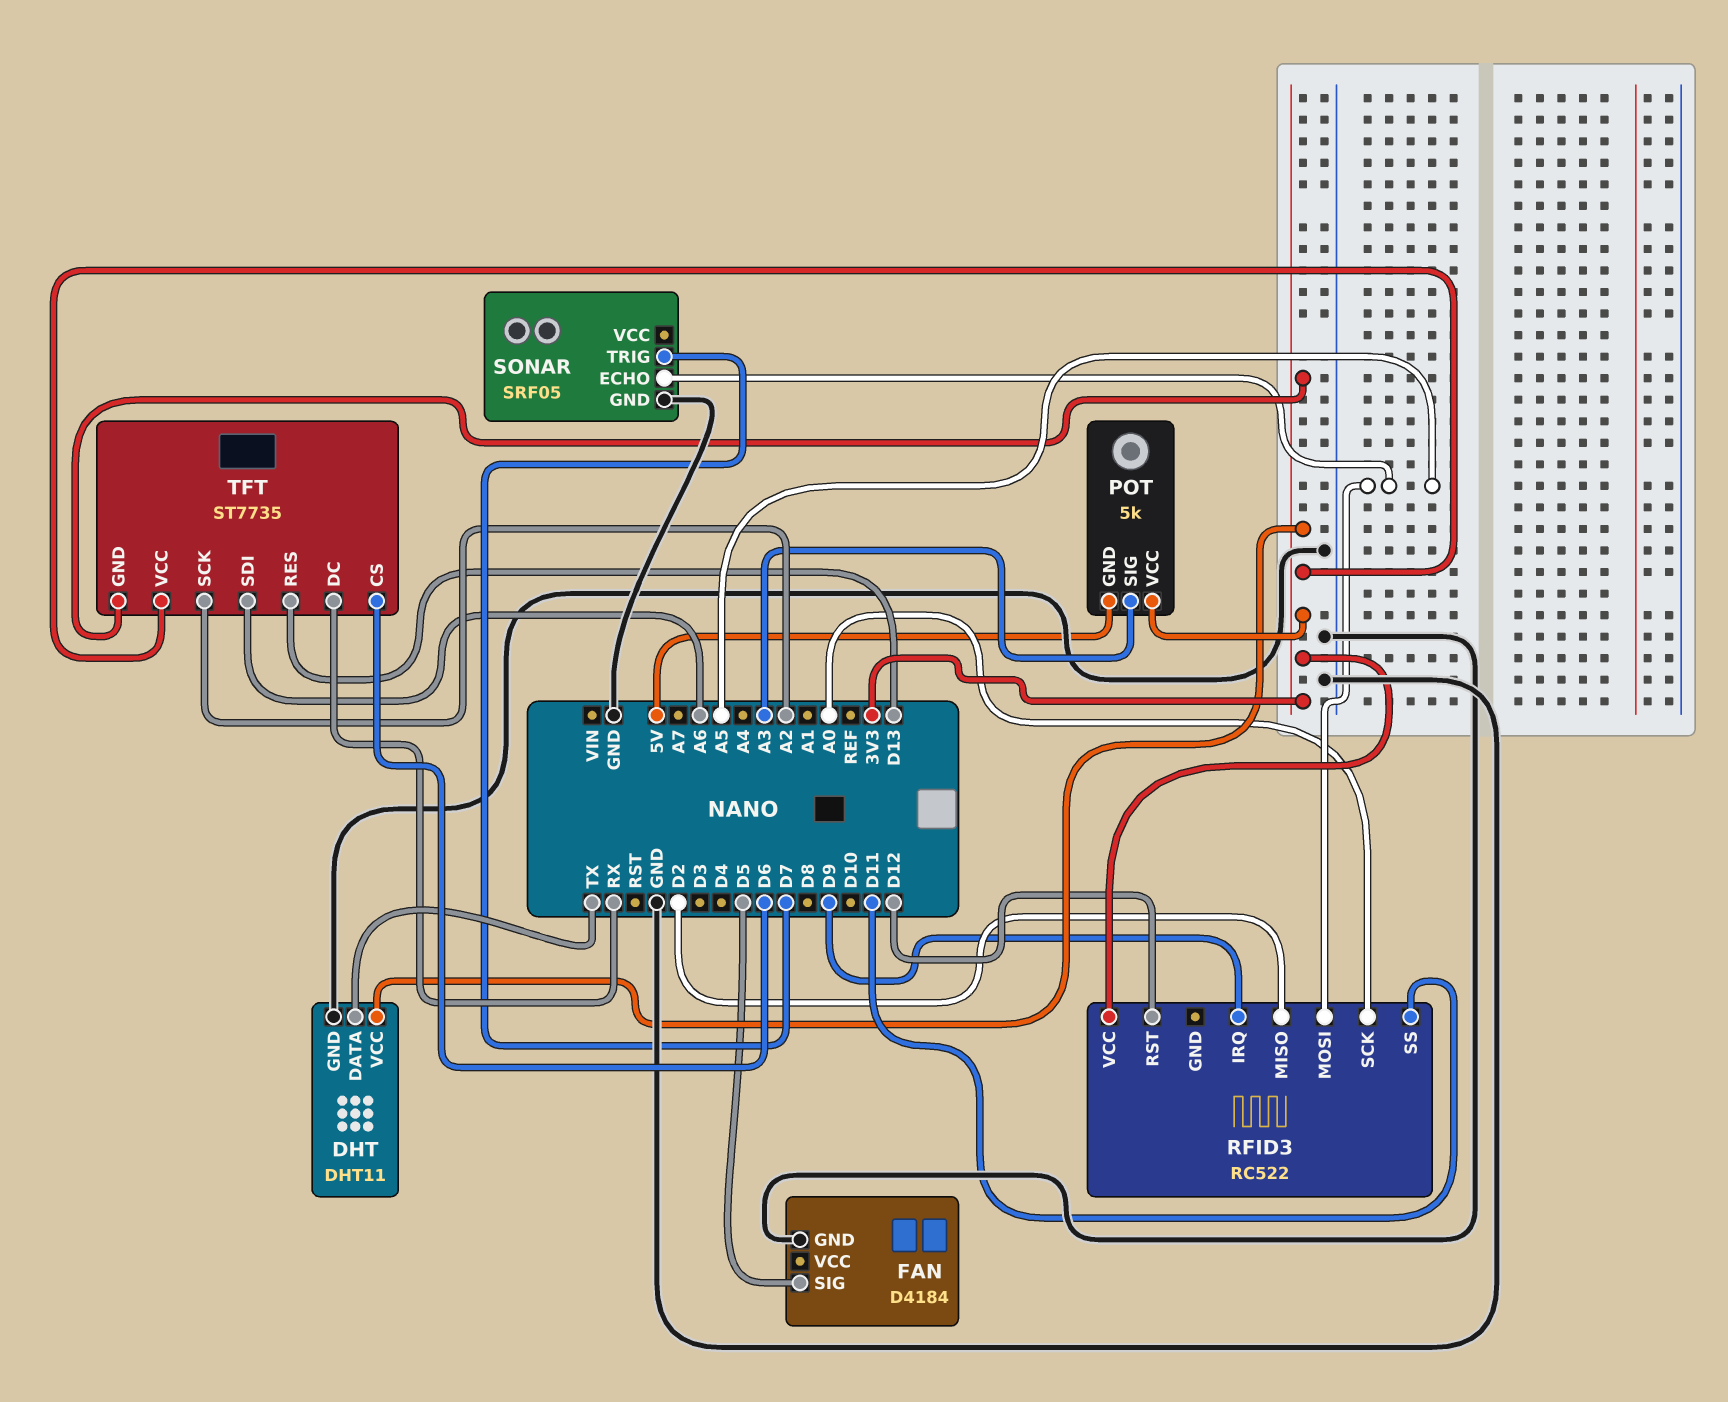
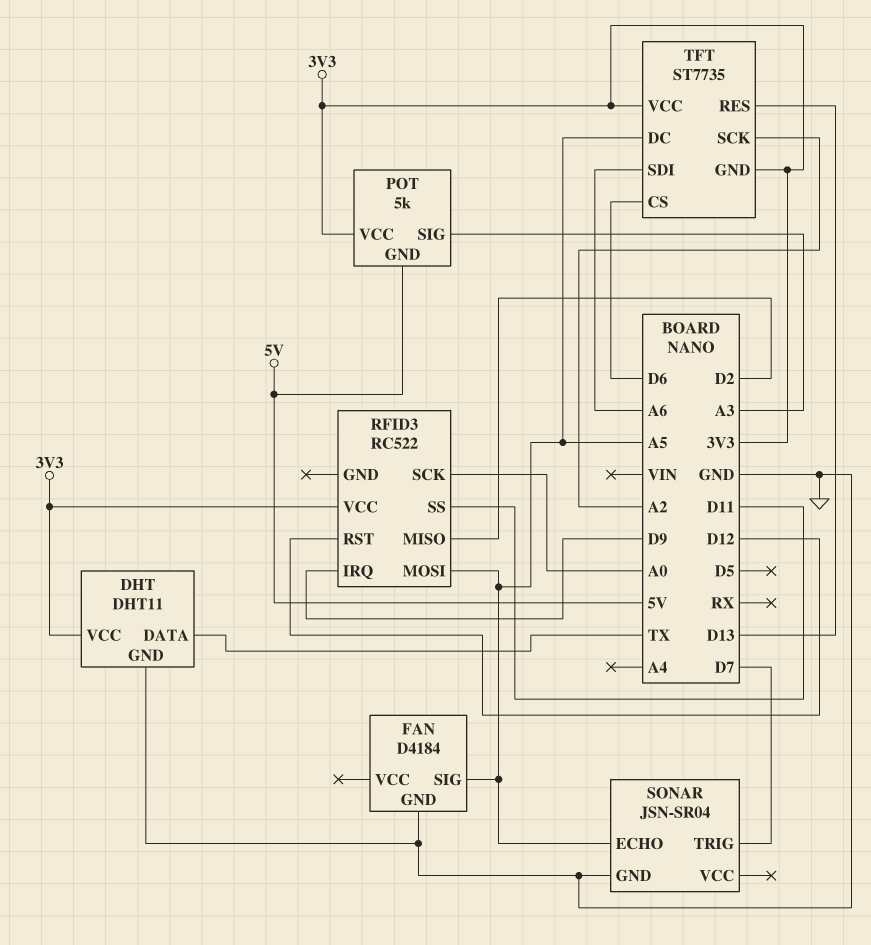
FAN pin SIG: D5 -> A5
SONAR: SRF05 -> JSN-SR04
TFT pin DC: RX -> A5

